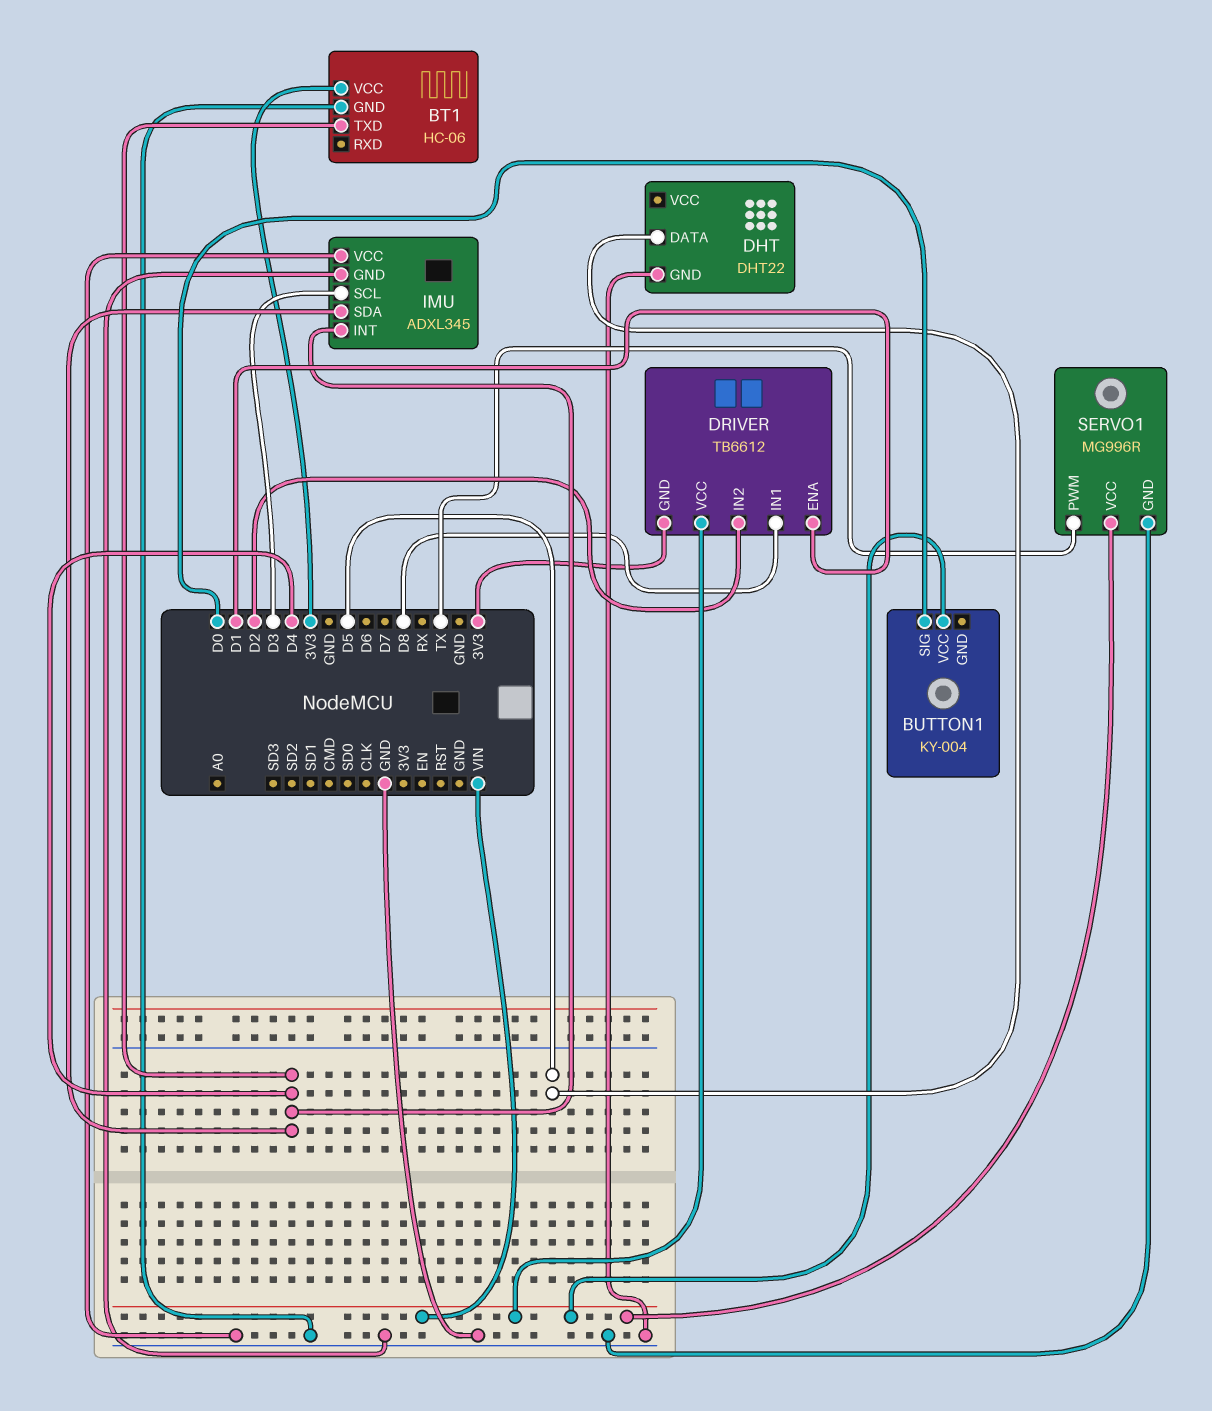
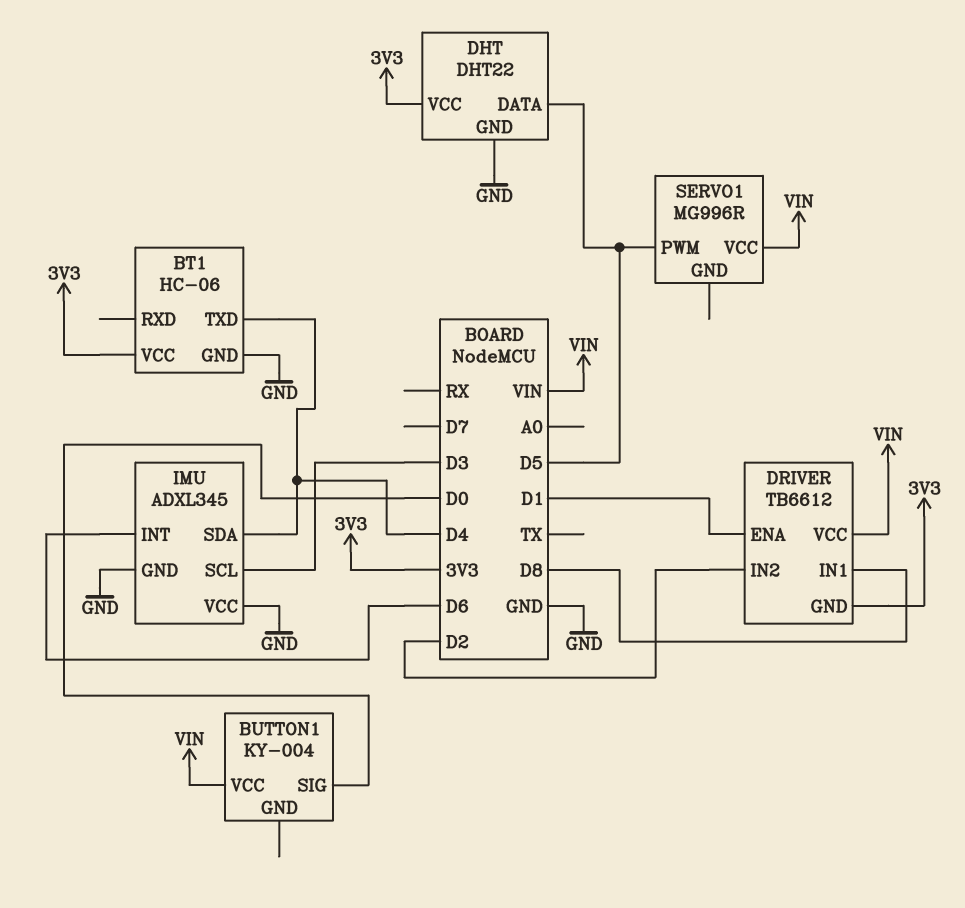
DHT pin VCC: none -> 3V3
IMU pin INT: D4 -> D6
SERVO1 pin GND: GND -> none
SERVO1 pin PWM: TX -> D5

